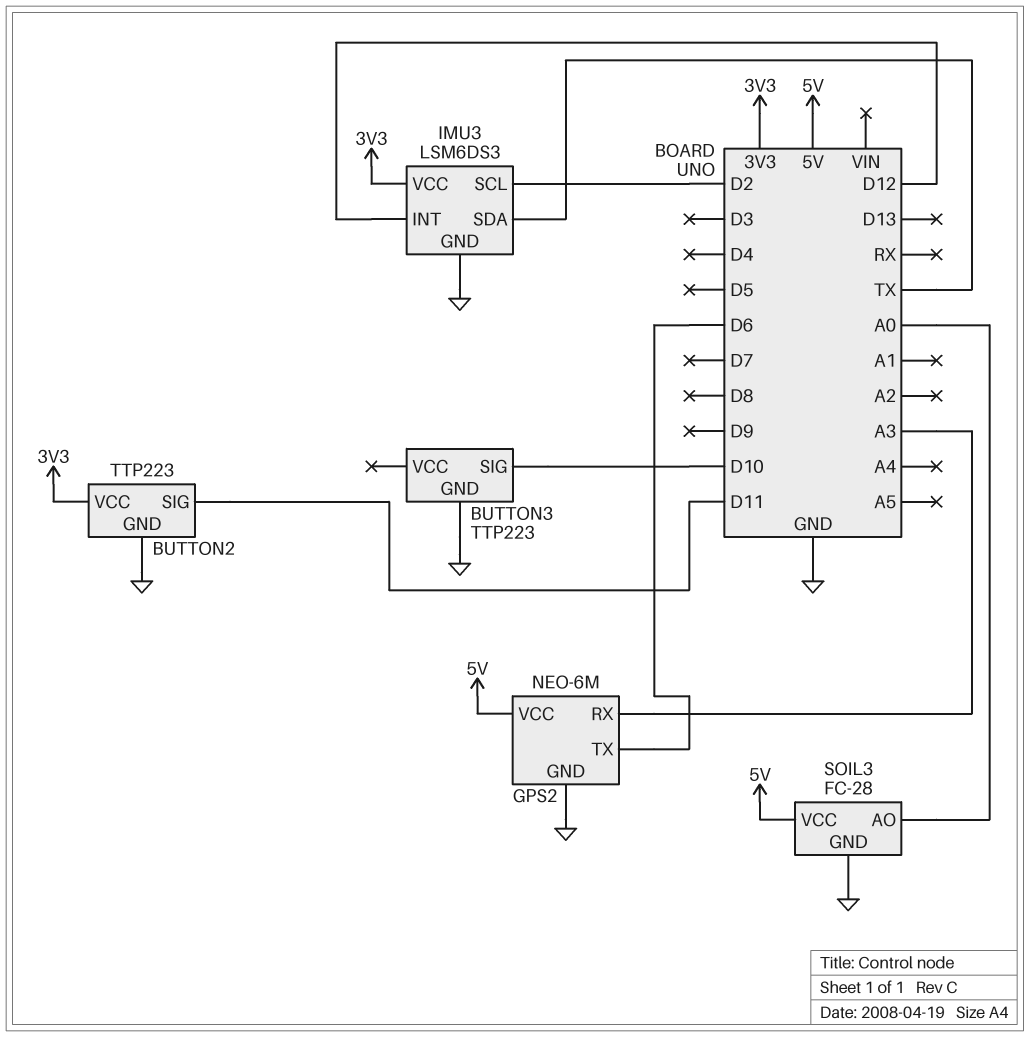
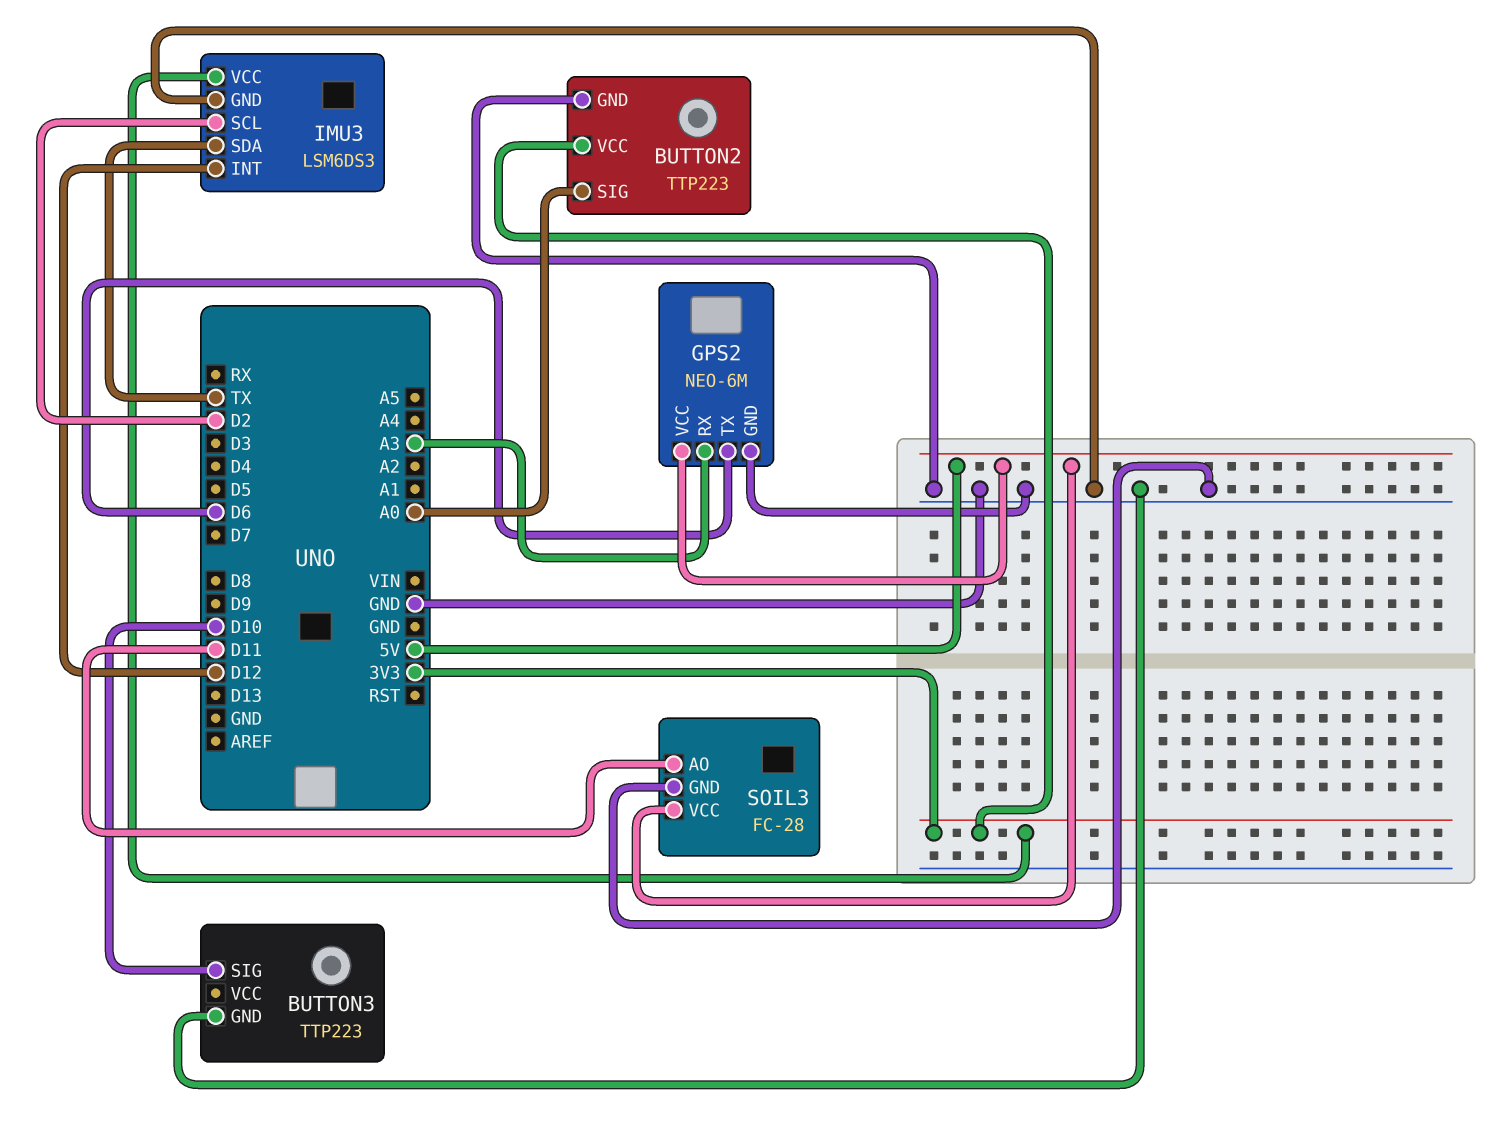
BUTTON2 pin SIG: D11 -> A0
SOIL3 pin AO: A0 -> D11

